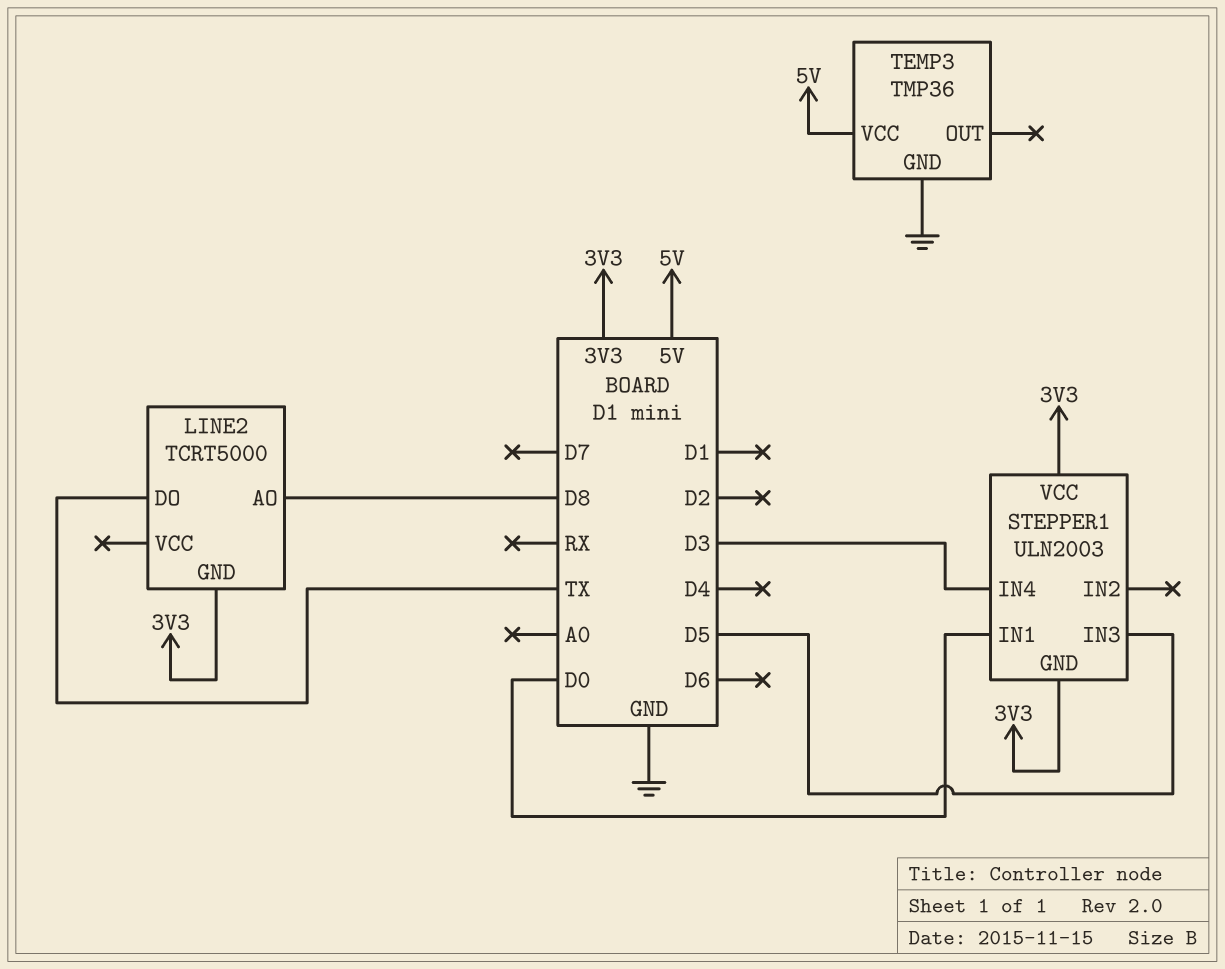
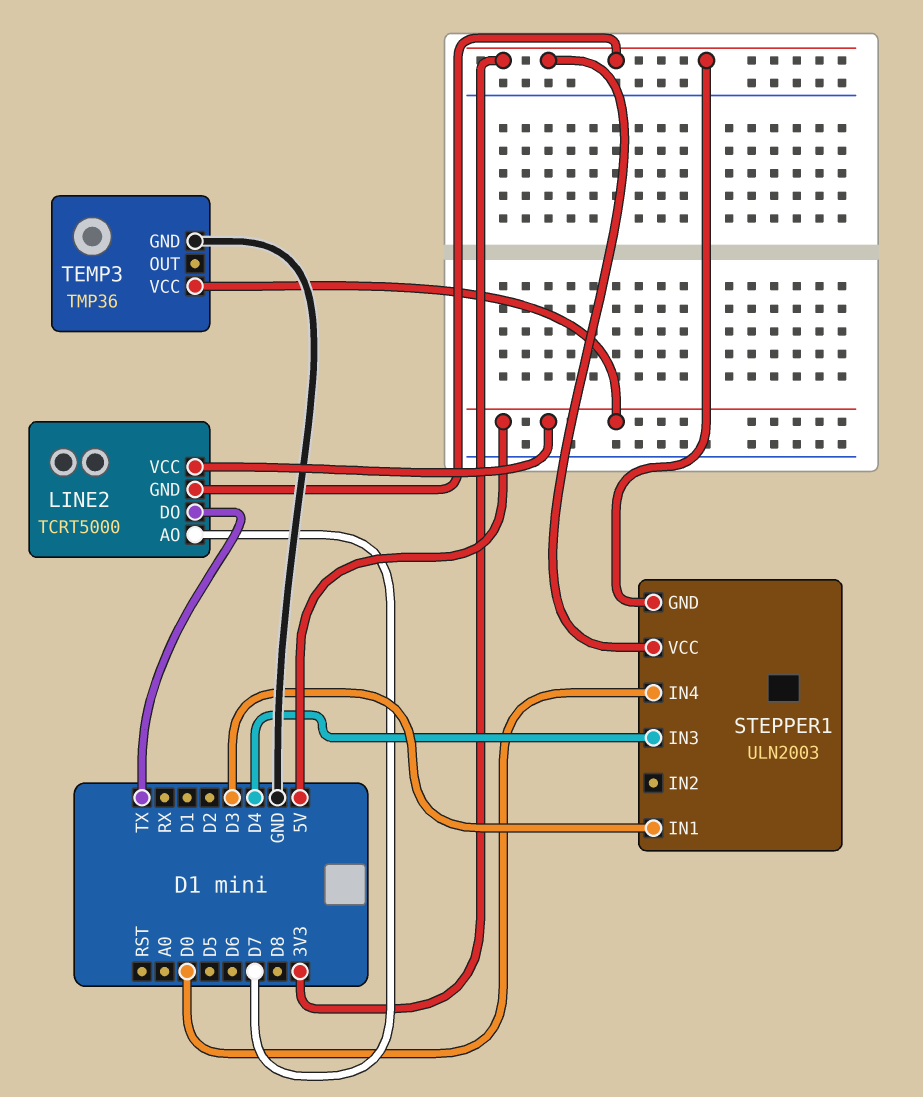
LINE2 pin AO: D8 -> D7
LINE2 pin VCC: none -> 5V
STEPPER1 pin IN1: D0 -> D3
STEPPER1 pin IN3: D5 -> D4
STEPPER1 pin IN4: D3 -> D0

